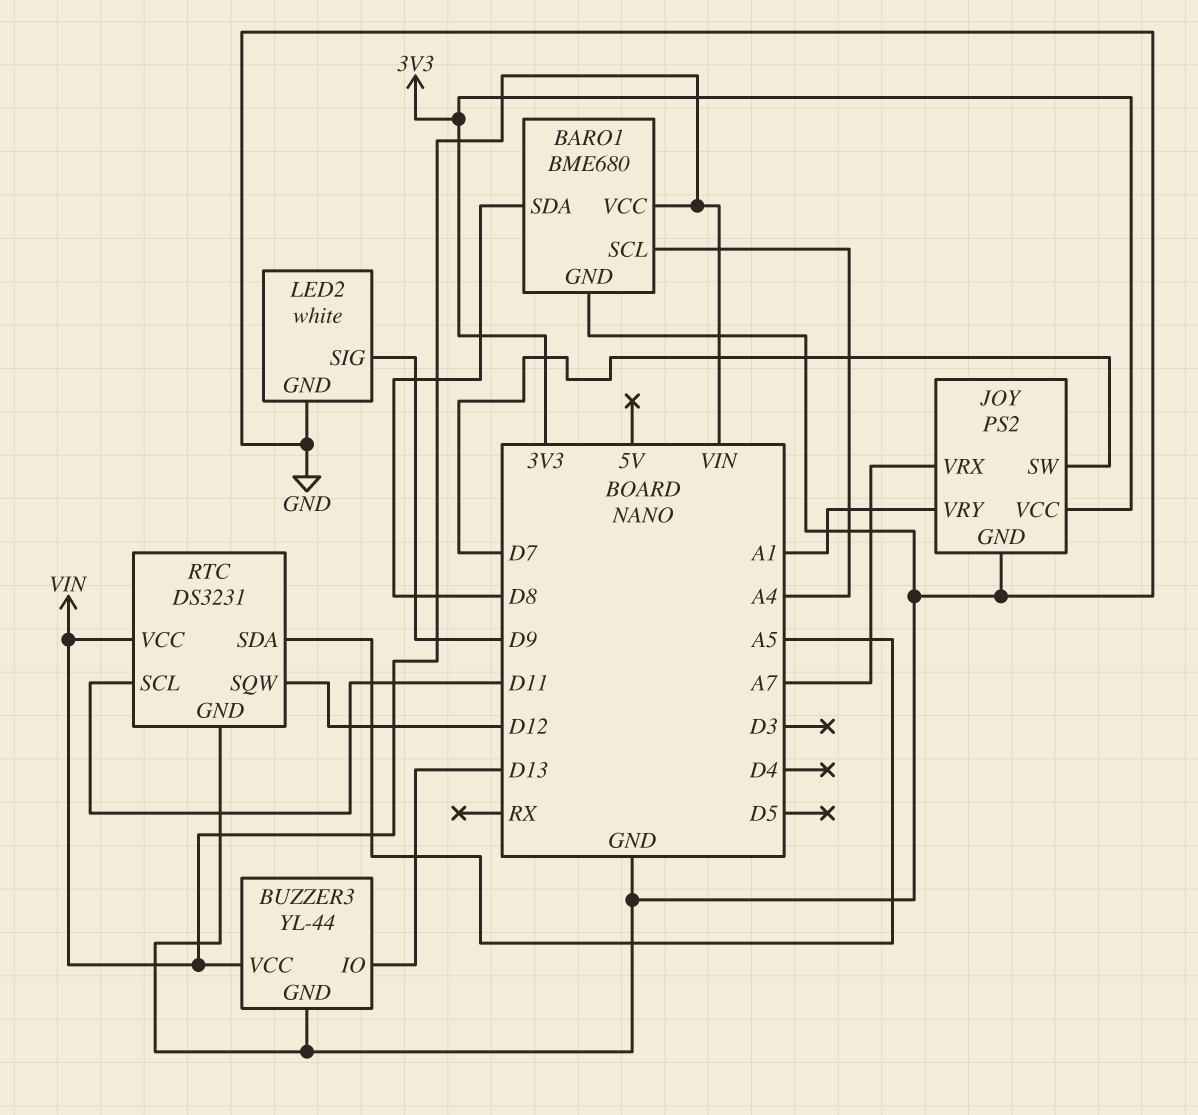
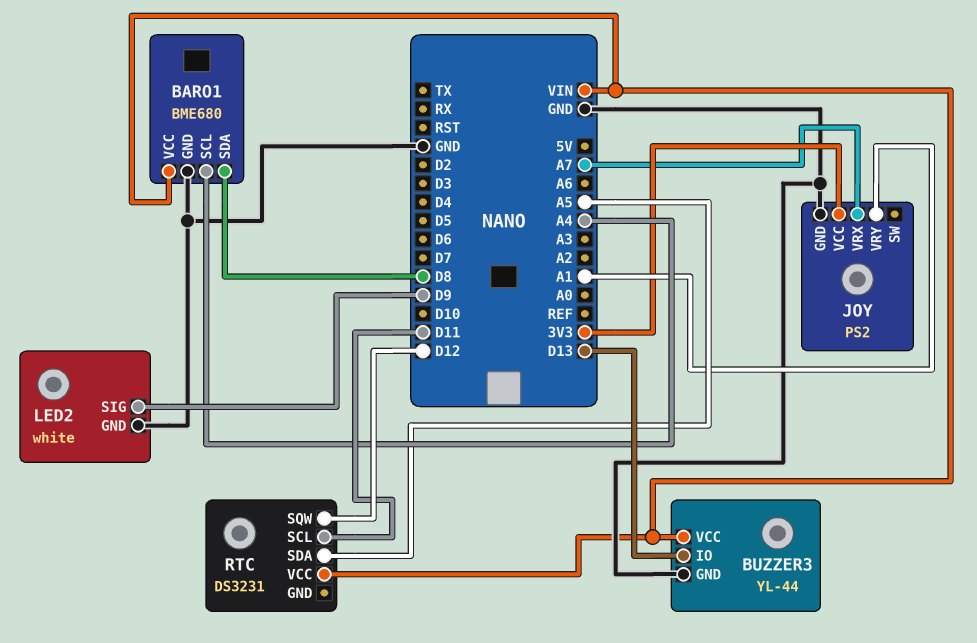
JOY pin SW: D7 -> none
RTC pin GND: GND -> none

